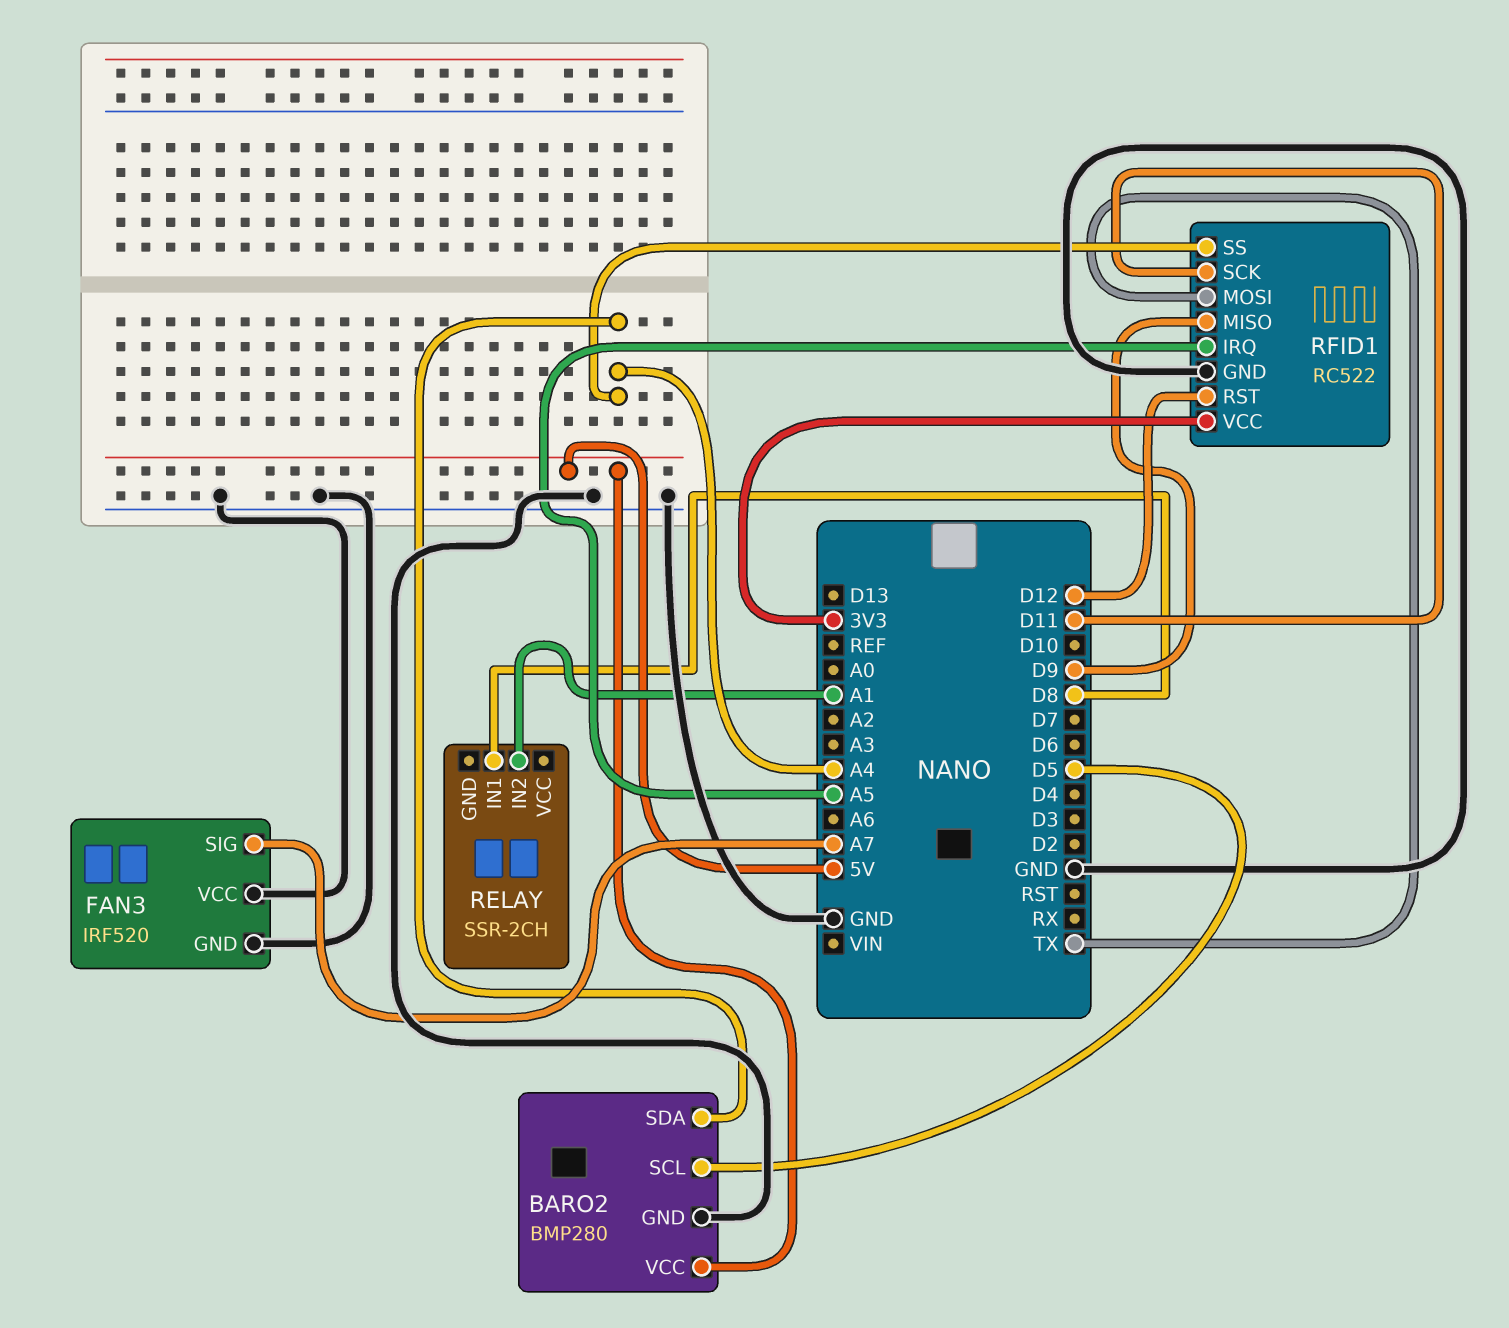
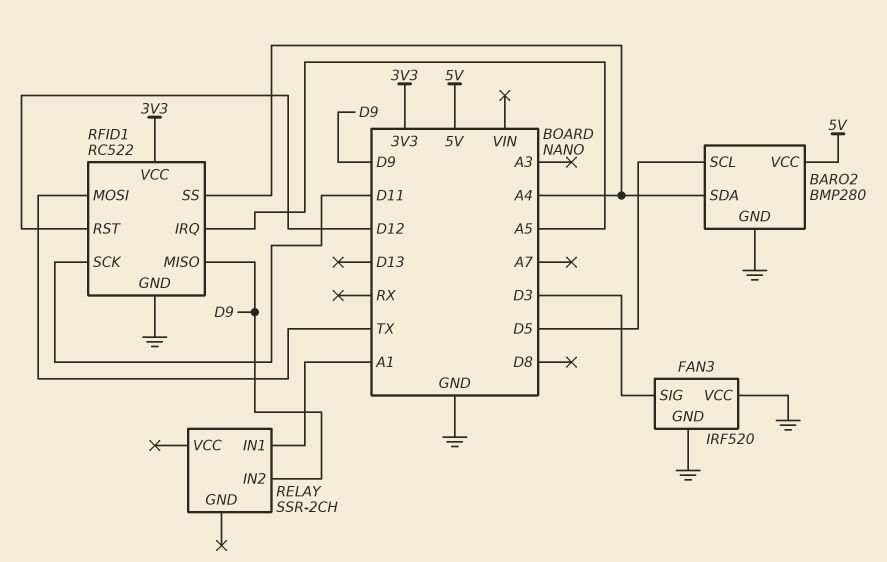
FAN3 pin SIG: A7 -> D3
RELAY pin IN1: D8 -> A1
RELAY pin IN2: A1 -> D9

